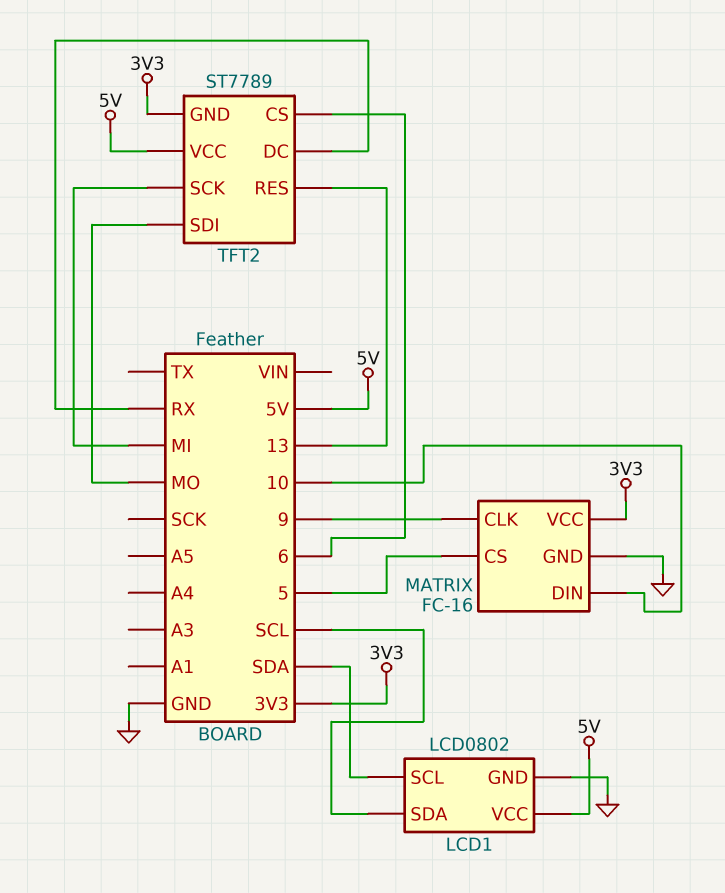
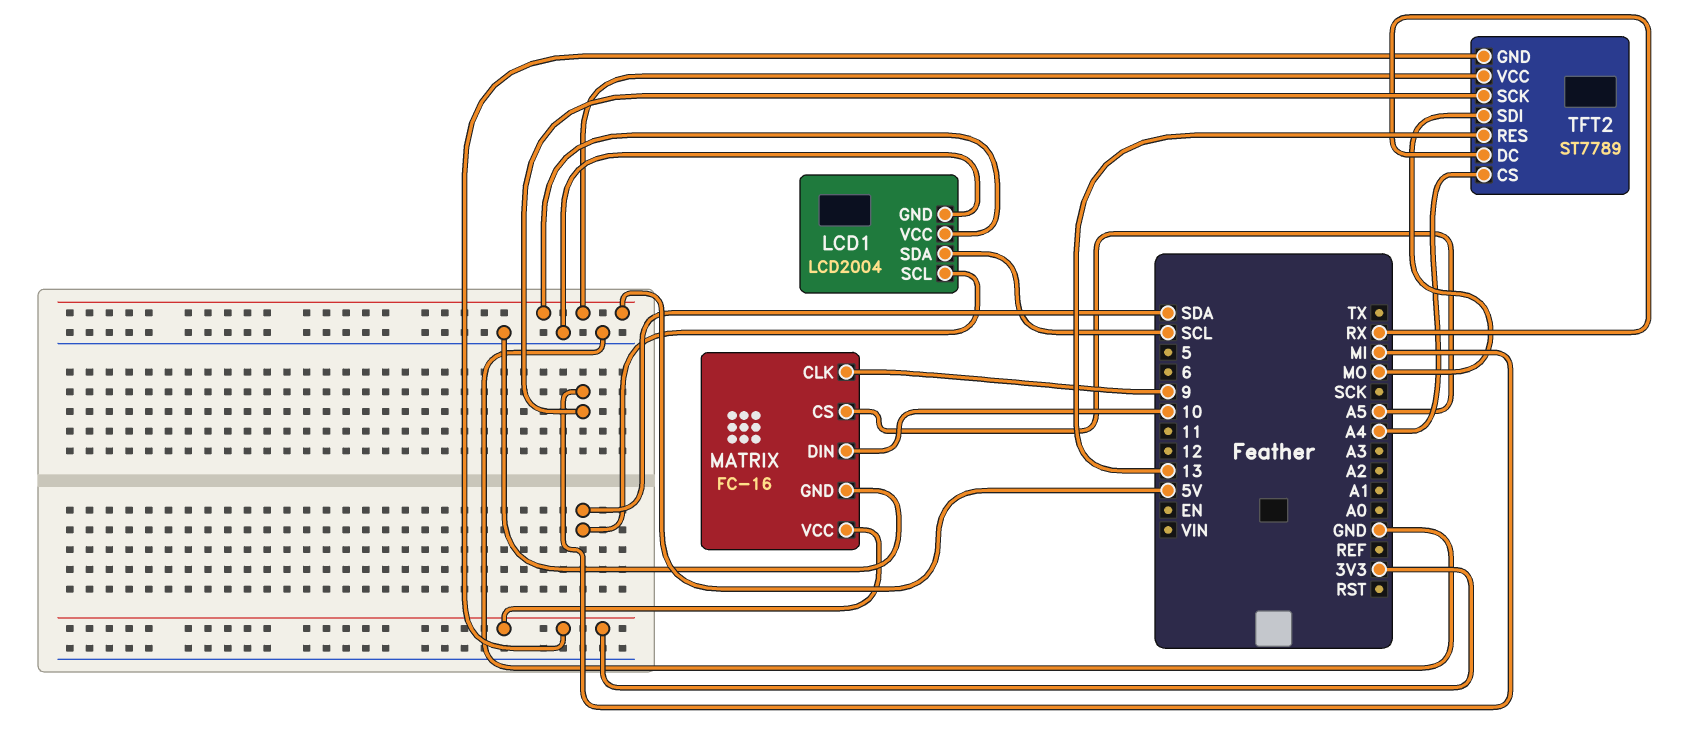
LCD1: LCD0802 -> LCD2004
MATRIX pin CS: 5 -> A5
TFT2 pin CS: 6 -> A4

